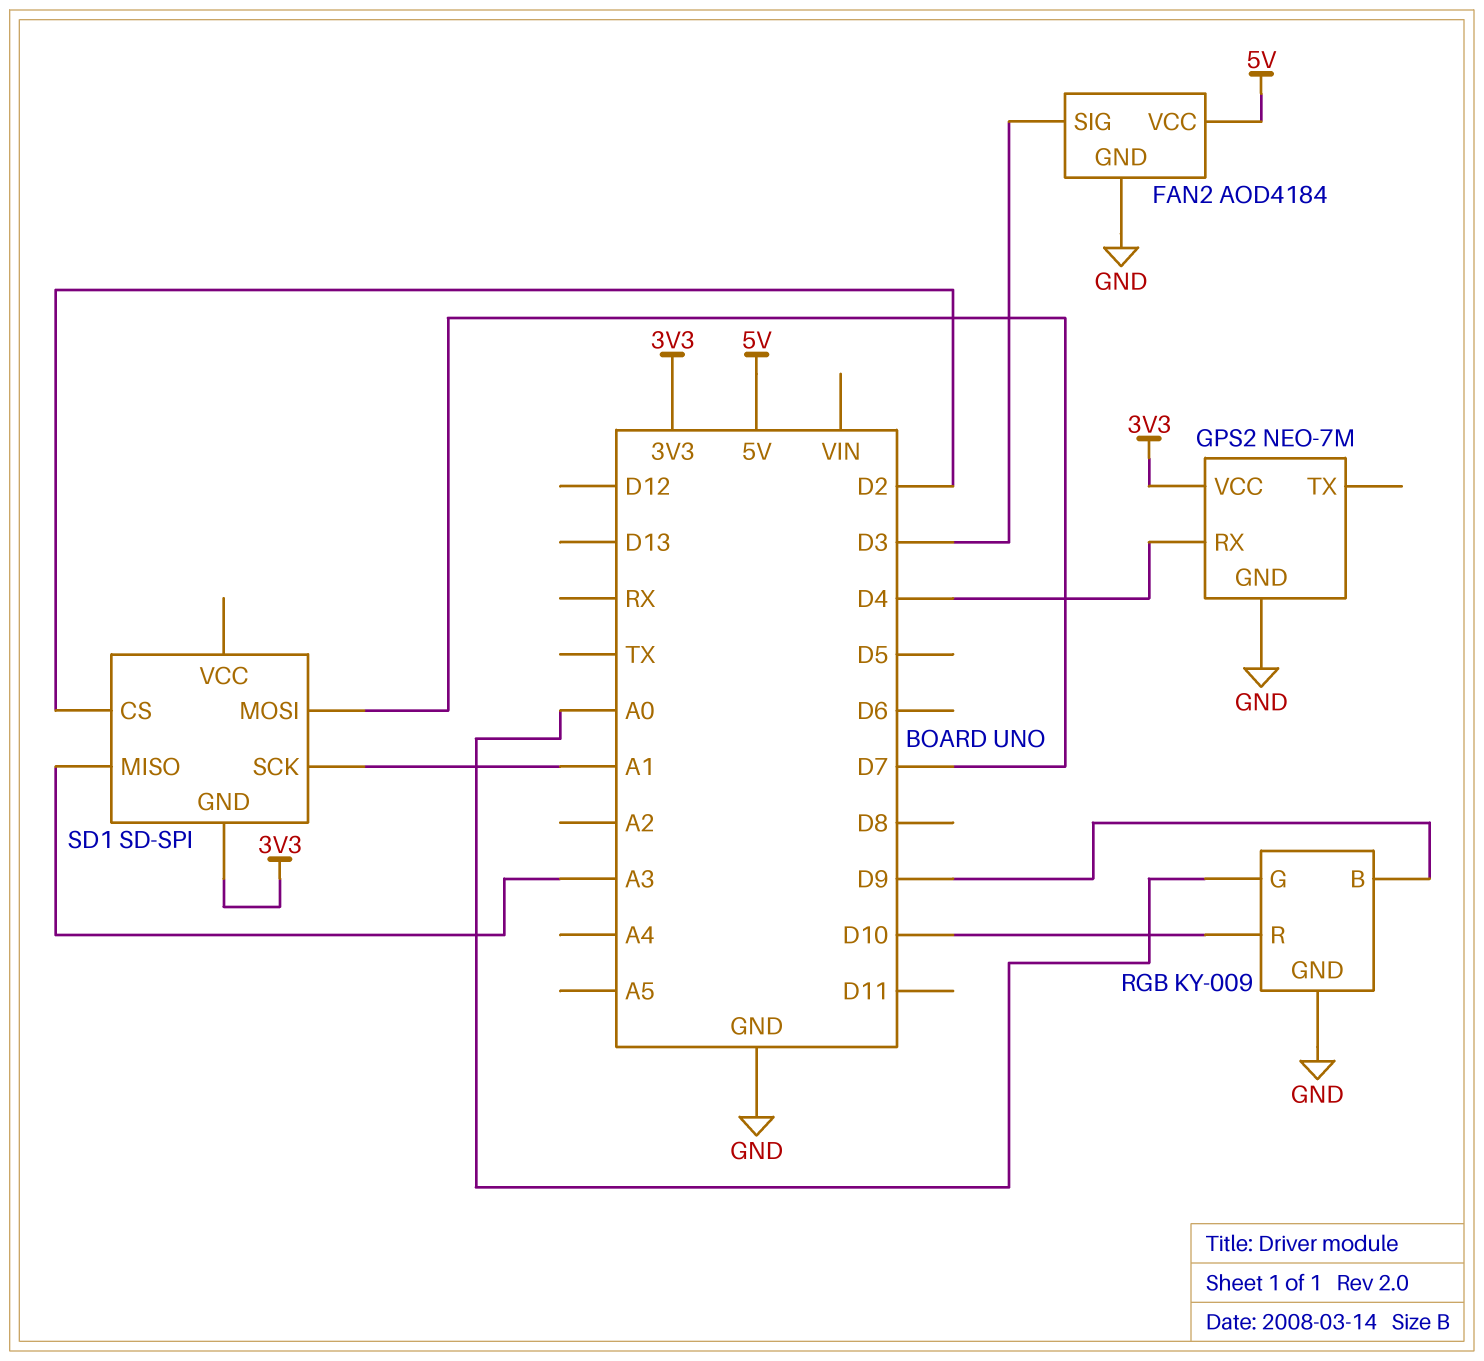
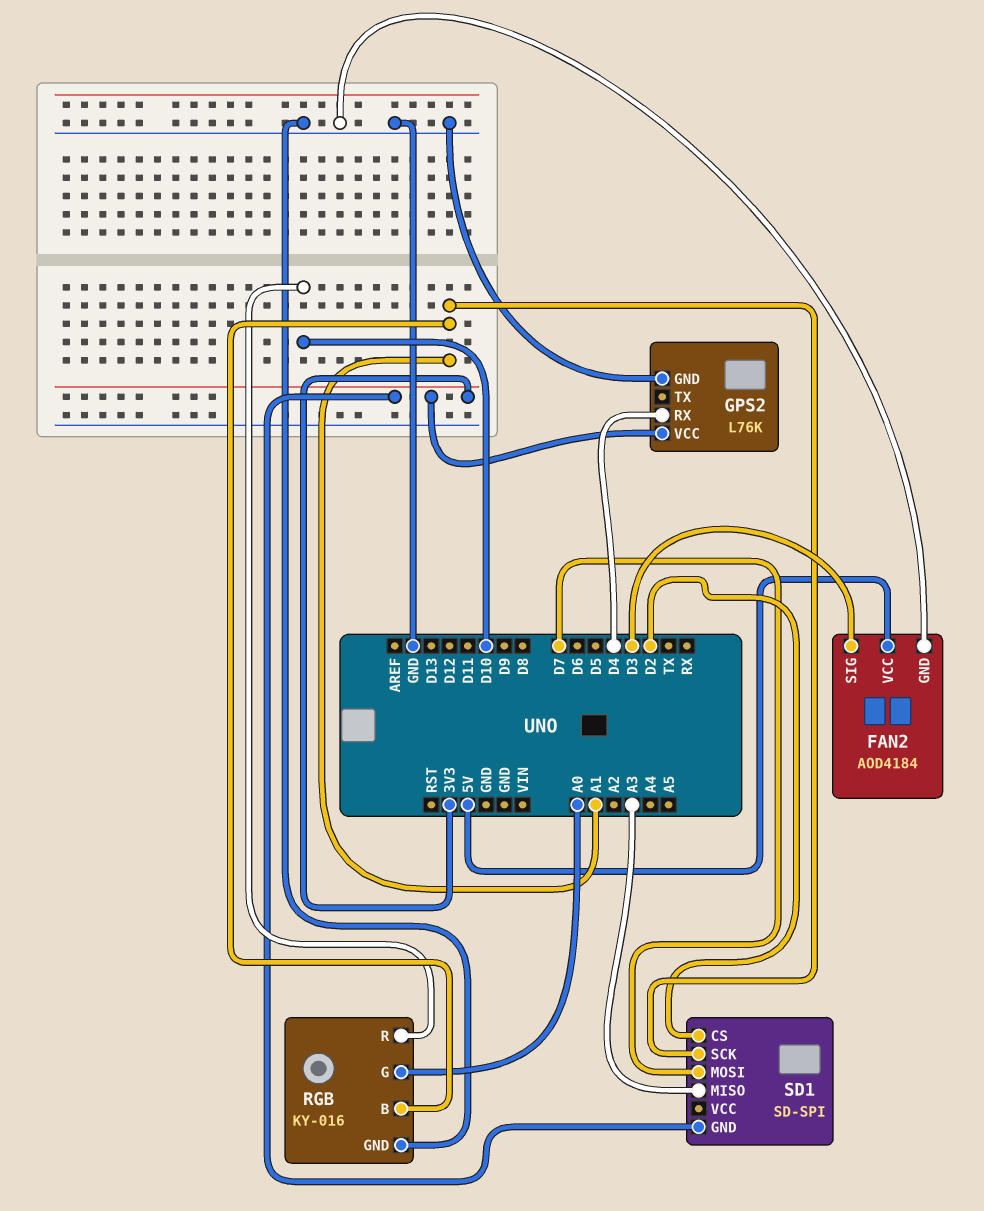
GPS2: NEO-7M -> L76K
RGB: KY-009 -> KY-016
RGB pin B: D9 -> A1

